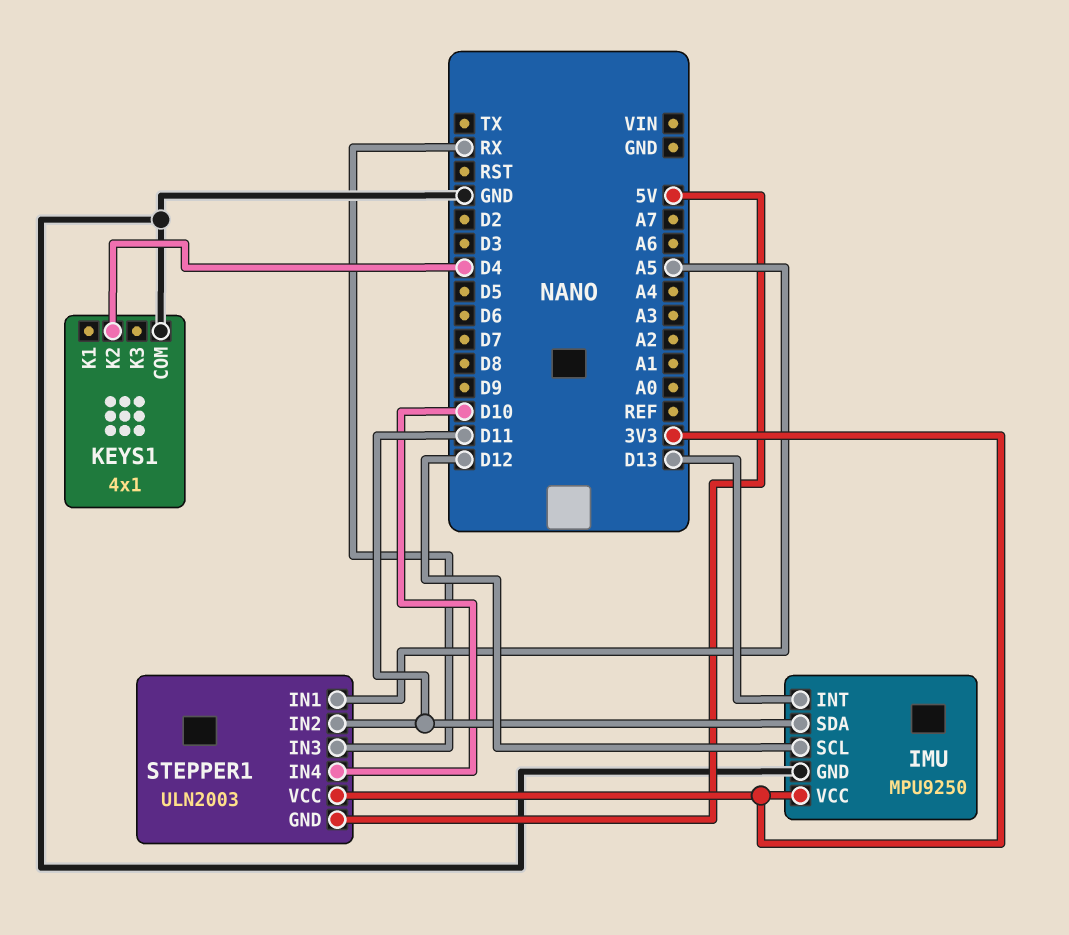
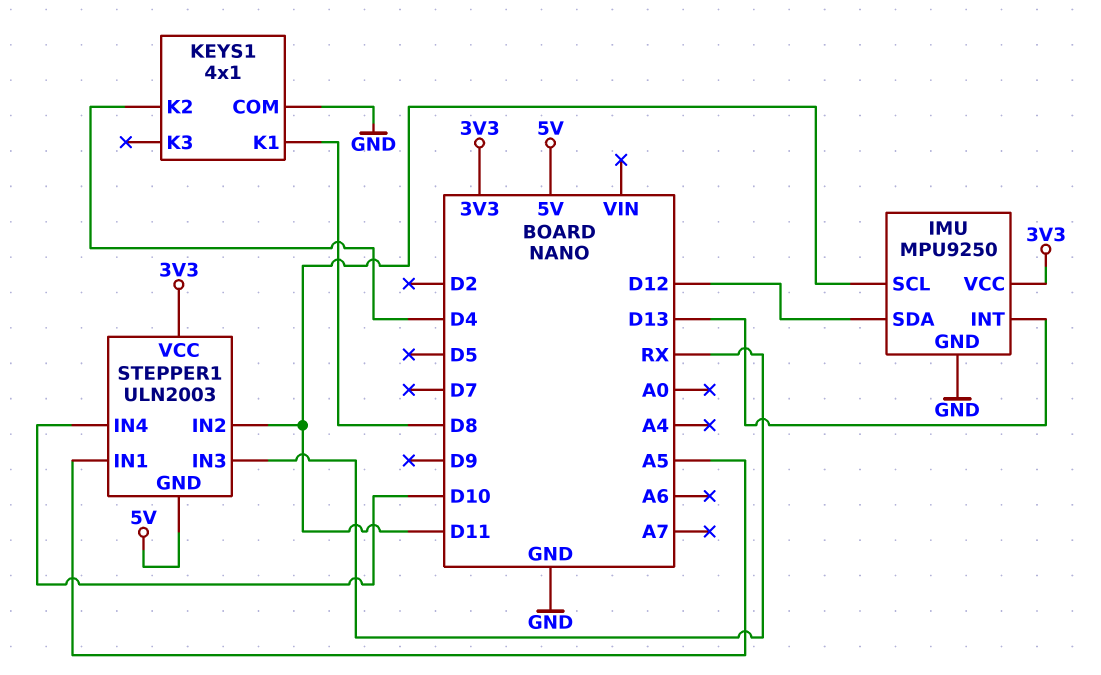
IMU pin SCL: D12 -> D11
IMU pin SDA: D11 -> D12
KEYS1 pin K1: none -> D8

